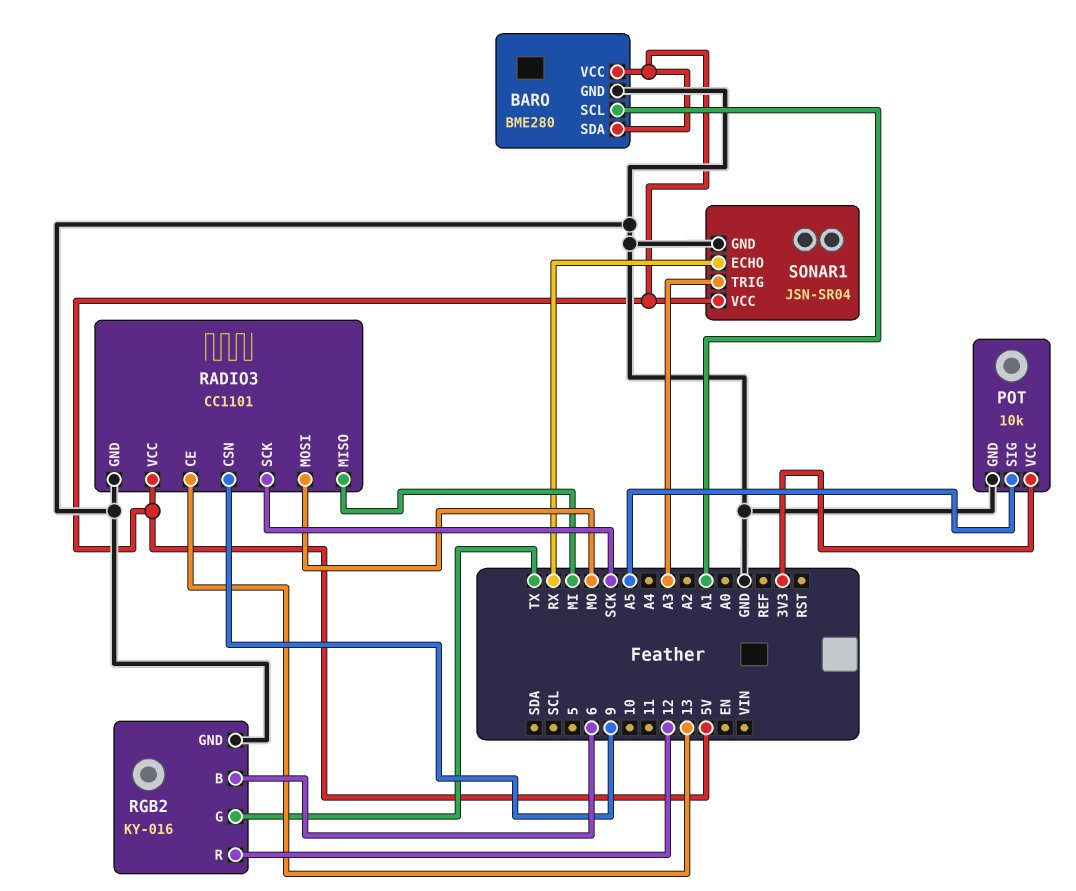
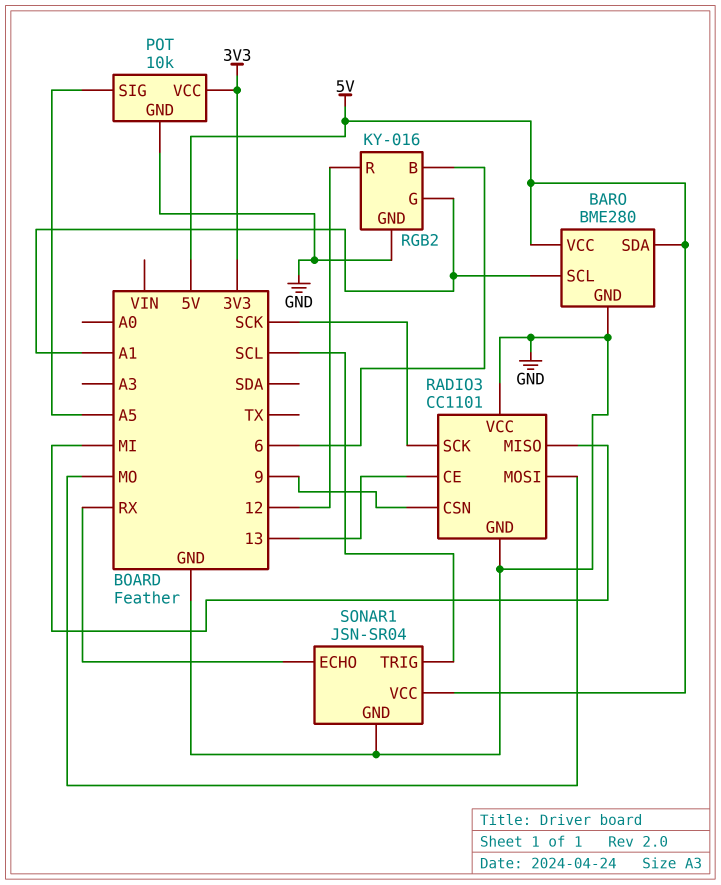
RADIO3 pin VCC: 5V -> GND
RGB2 pin G: TX -> A1
SONAR1 pin TRIG: A3 -> SCL

